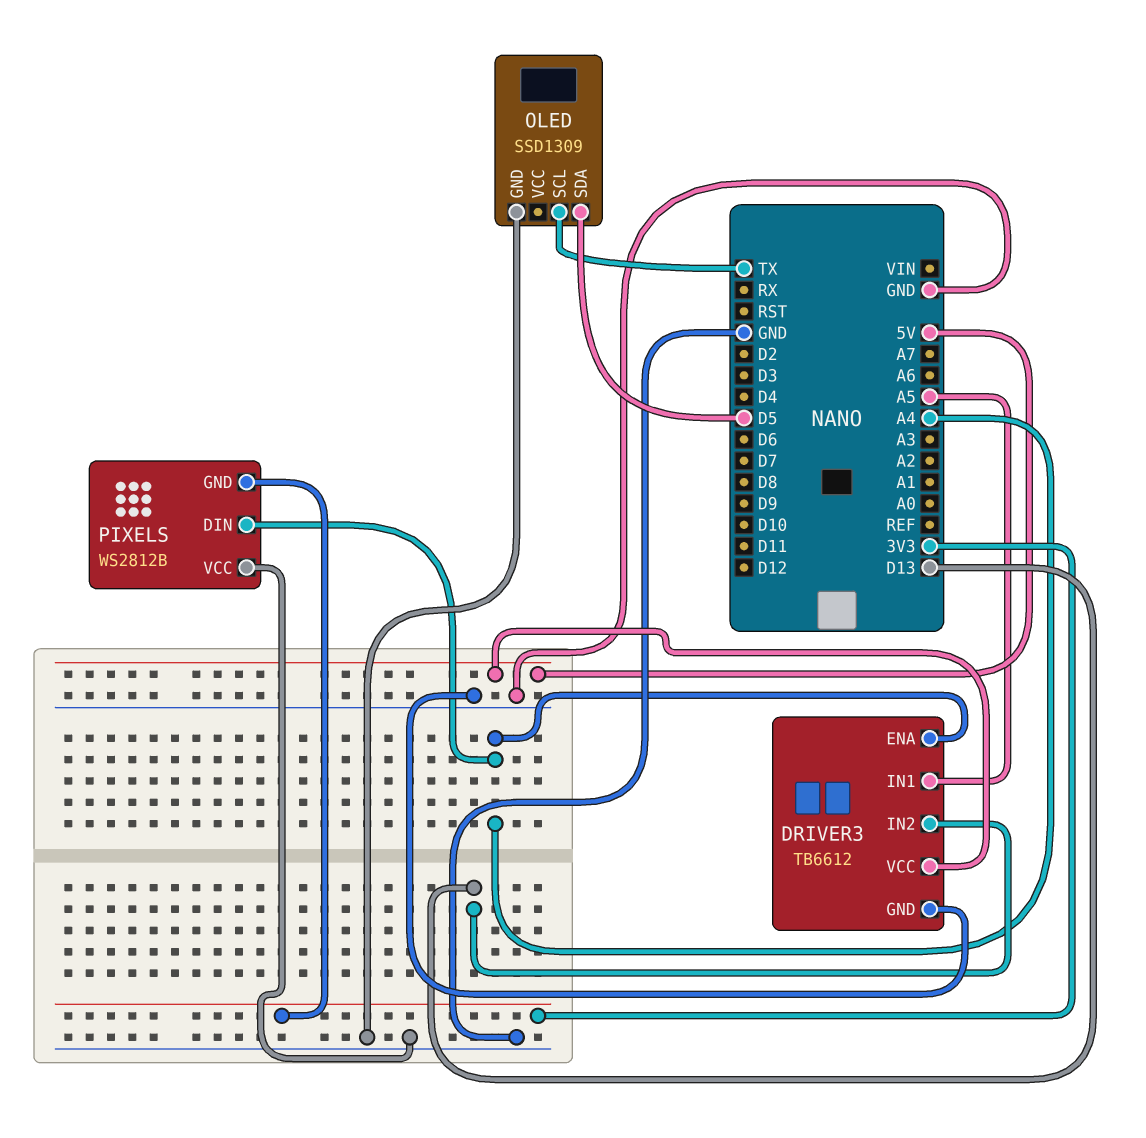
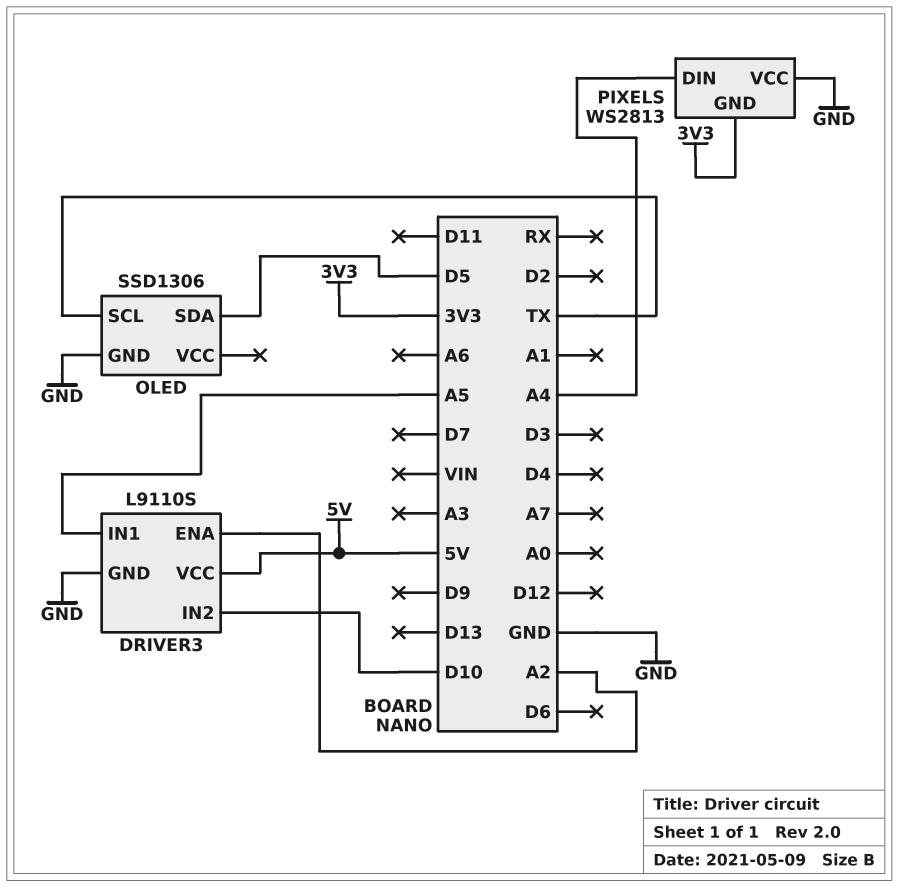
DRIVER3: TB6612 -> L9110S
DRIVER3 pin ENA: A4 -> A2
DRIVER3 pin IN2: D13 -> D10
OLED: SSD1309 -> SSD1306
PIXELS: WS2812B -> WS2813

